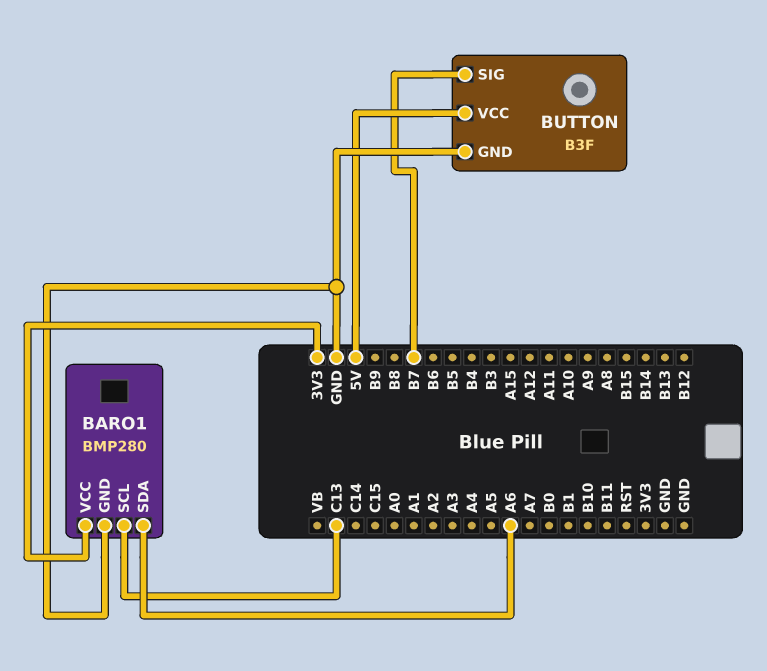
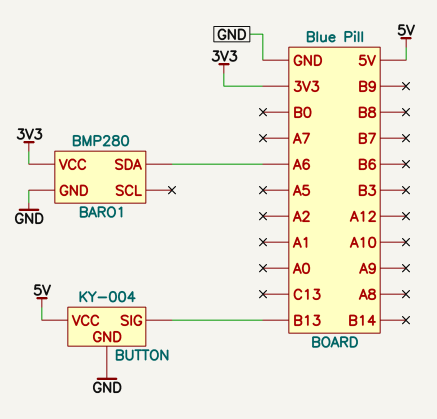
BARO1 pin SCL: C13 -> none
BUTTON: B3F -> KY-004
BUTTON pin SIG: B7 -> B13

